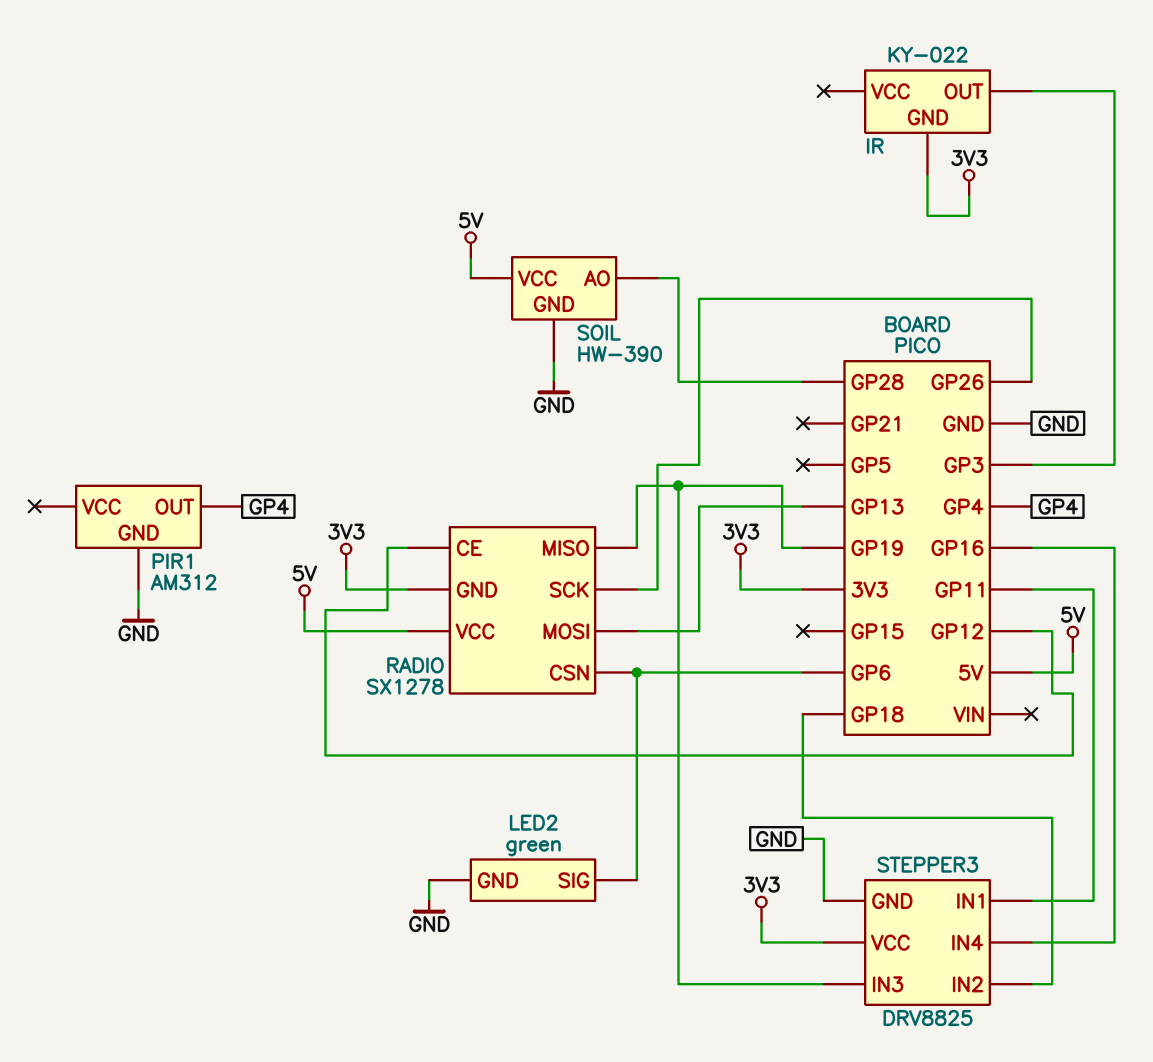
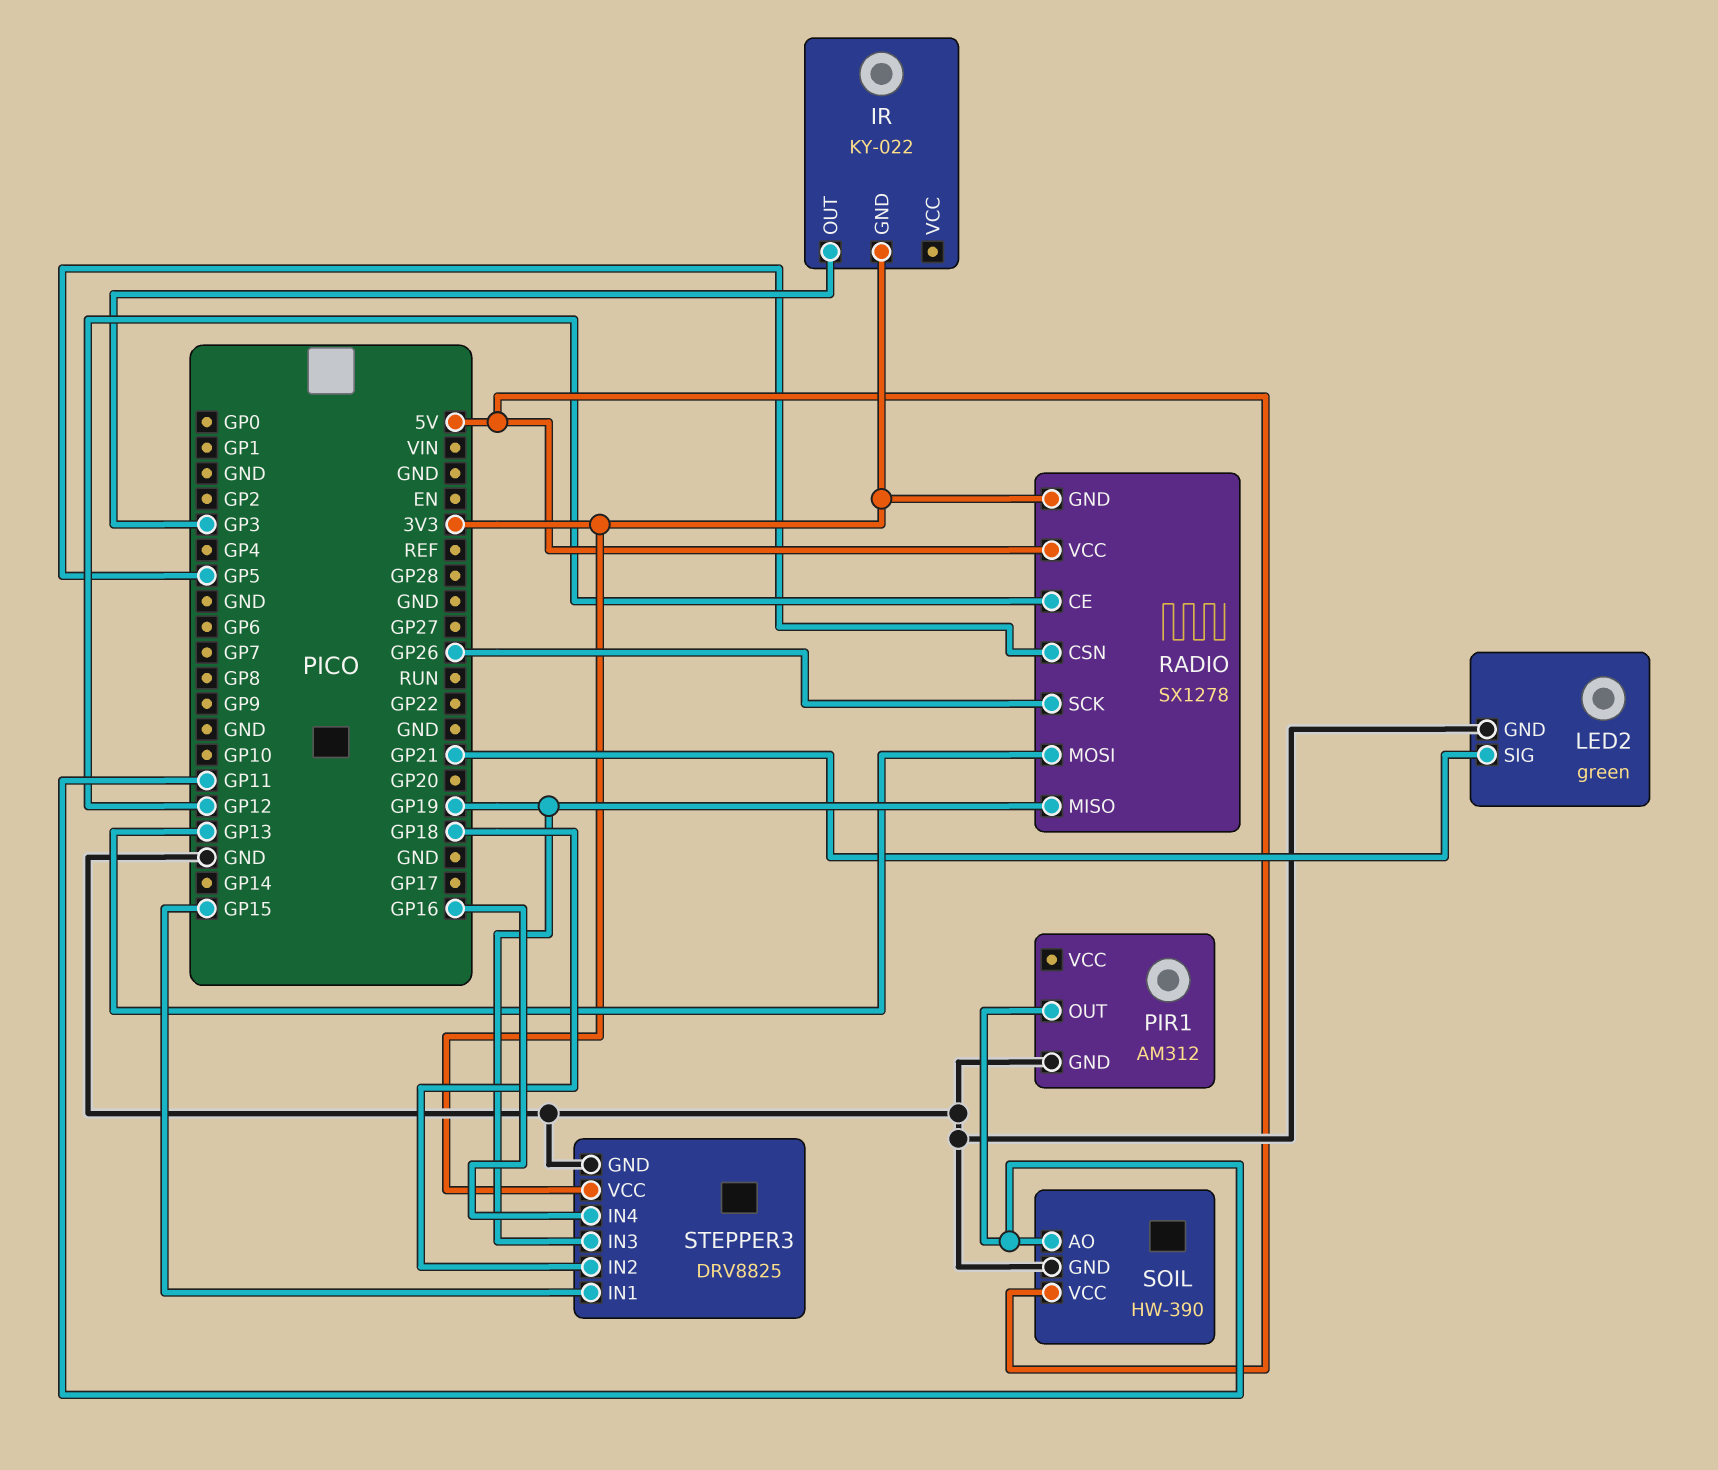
LED2 pin SIG: GP6 -> GP21
PIR1 pin OUT: GP4 -> GP11
RADIO pin CSN: GP6 -> GP5
SOIL pin AO: GP28 -> GP11
STEPPER3 pin IN1: GP11 -> GP15

